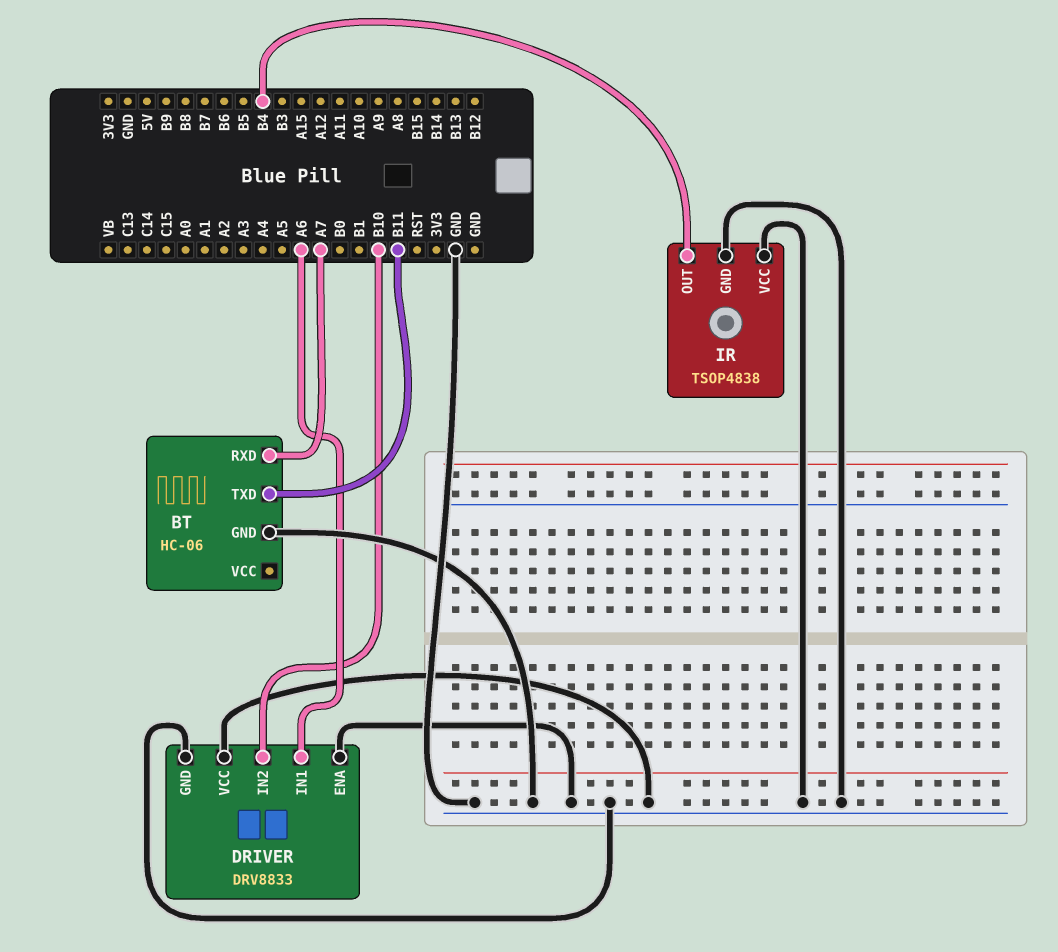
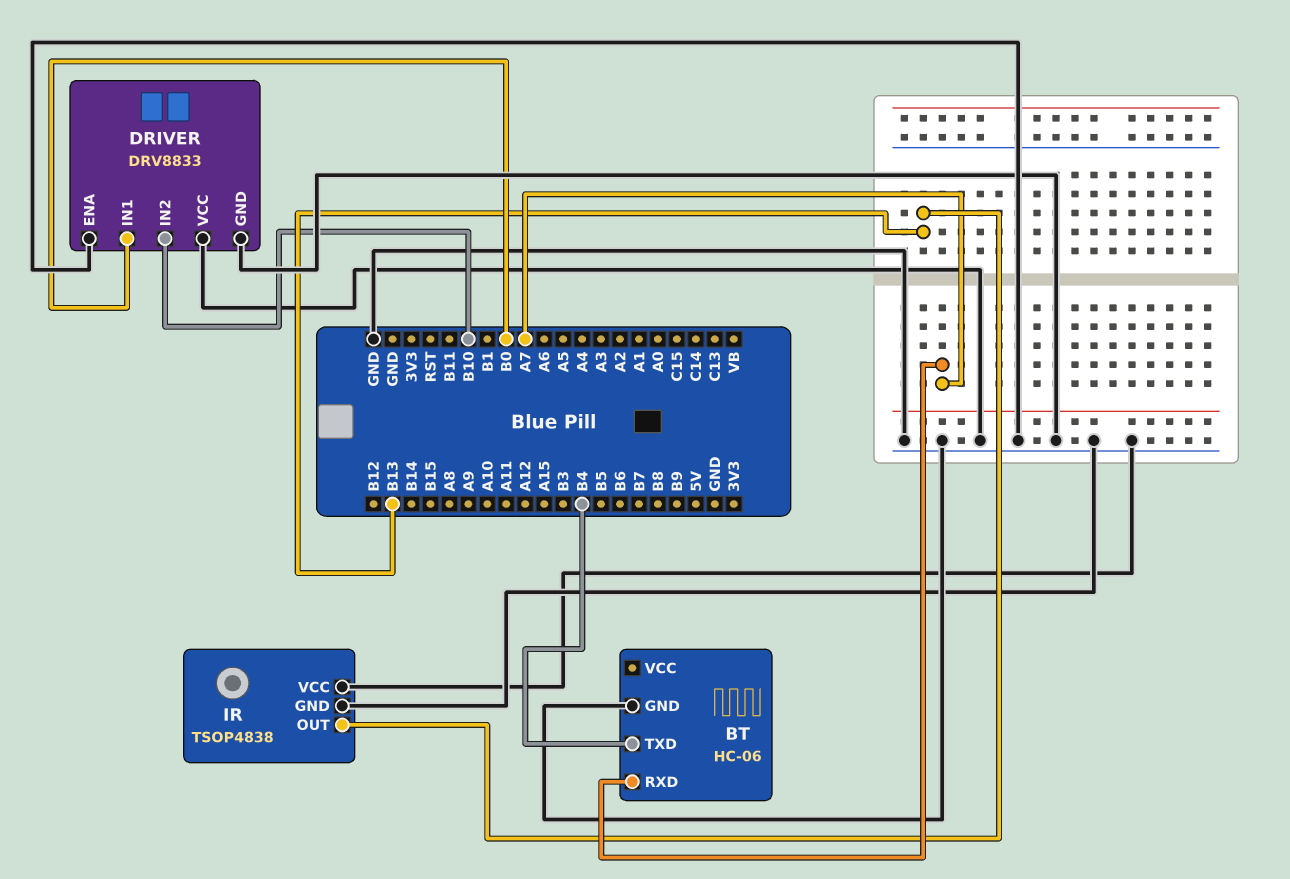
BT pin TXD: B11 -> B4
DRIVER pin IN1: A6 -> B0
IR pin OUT: B4 -> B13

